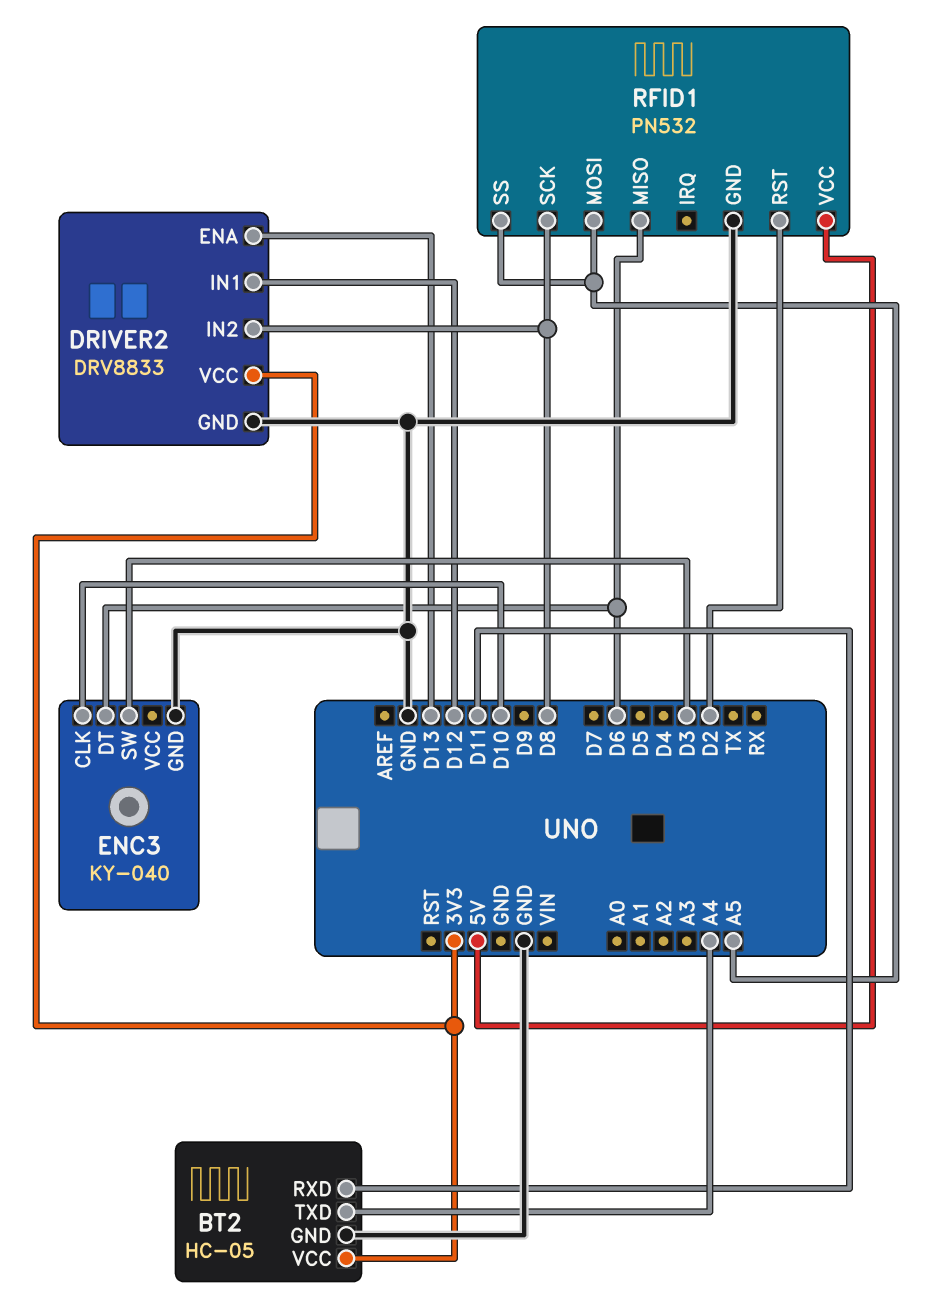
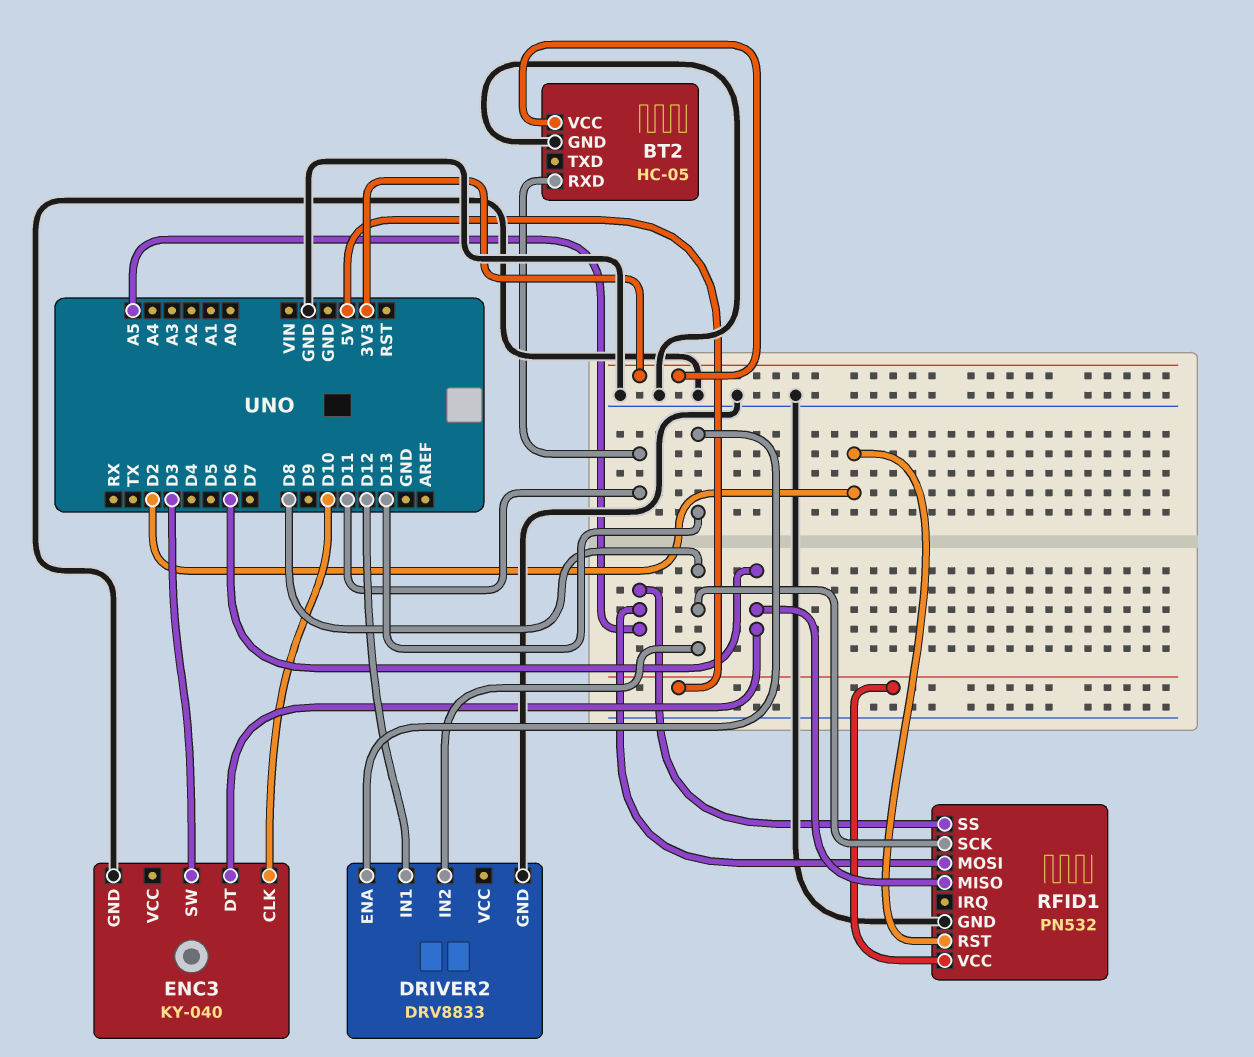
BT2 pin TXD: A4 -> none
DRIVER2 pin VCC: 3V3 -> none

